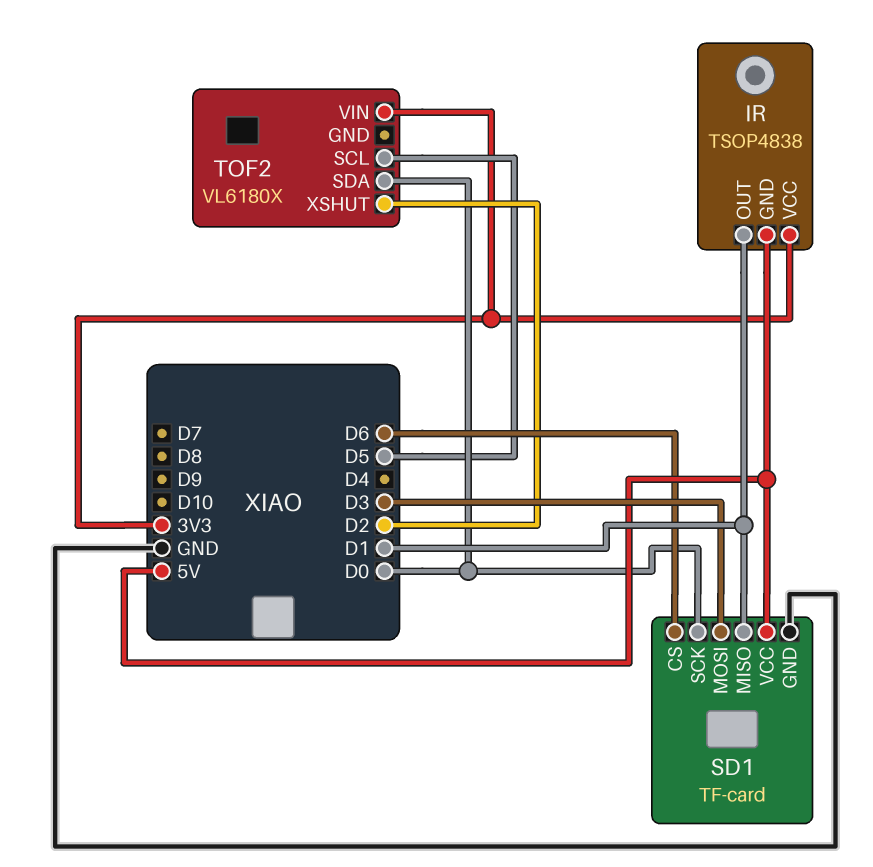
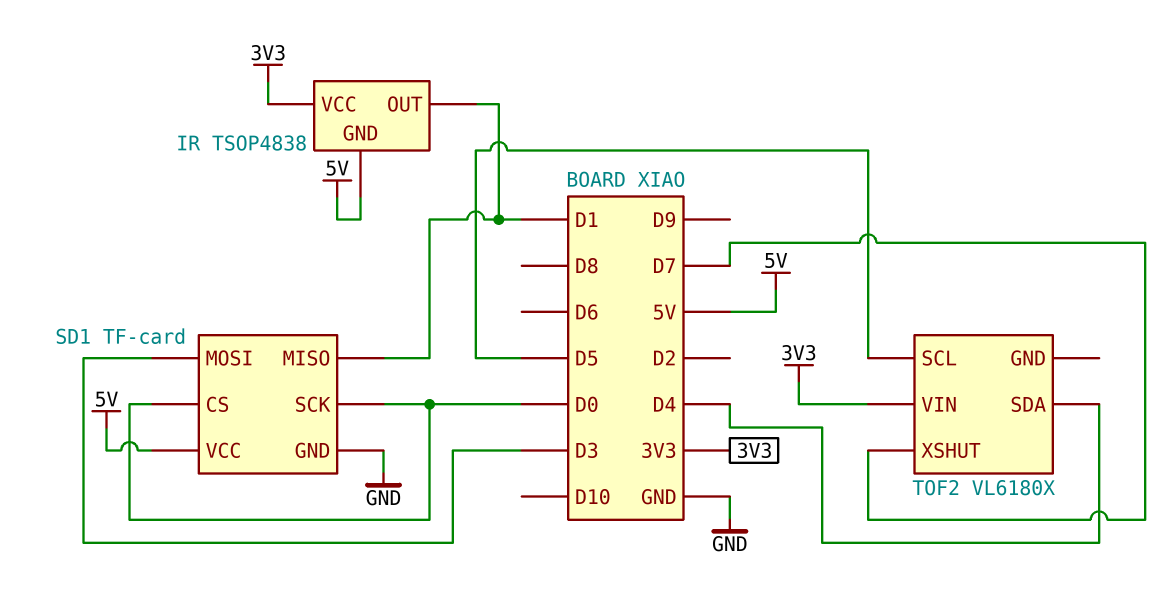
SD1 pin CS: D6 -> D0
TOF2 pin SDA: D0 -> D4
TOF2 pin XSHUT: D2 -> D7

